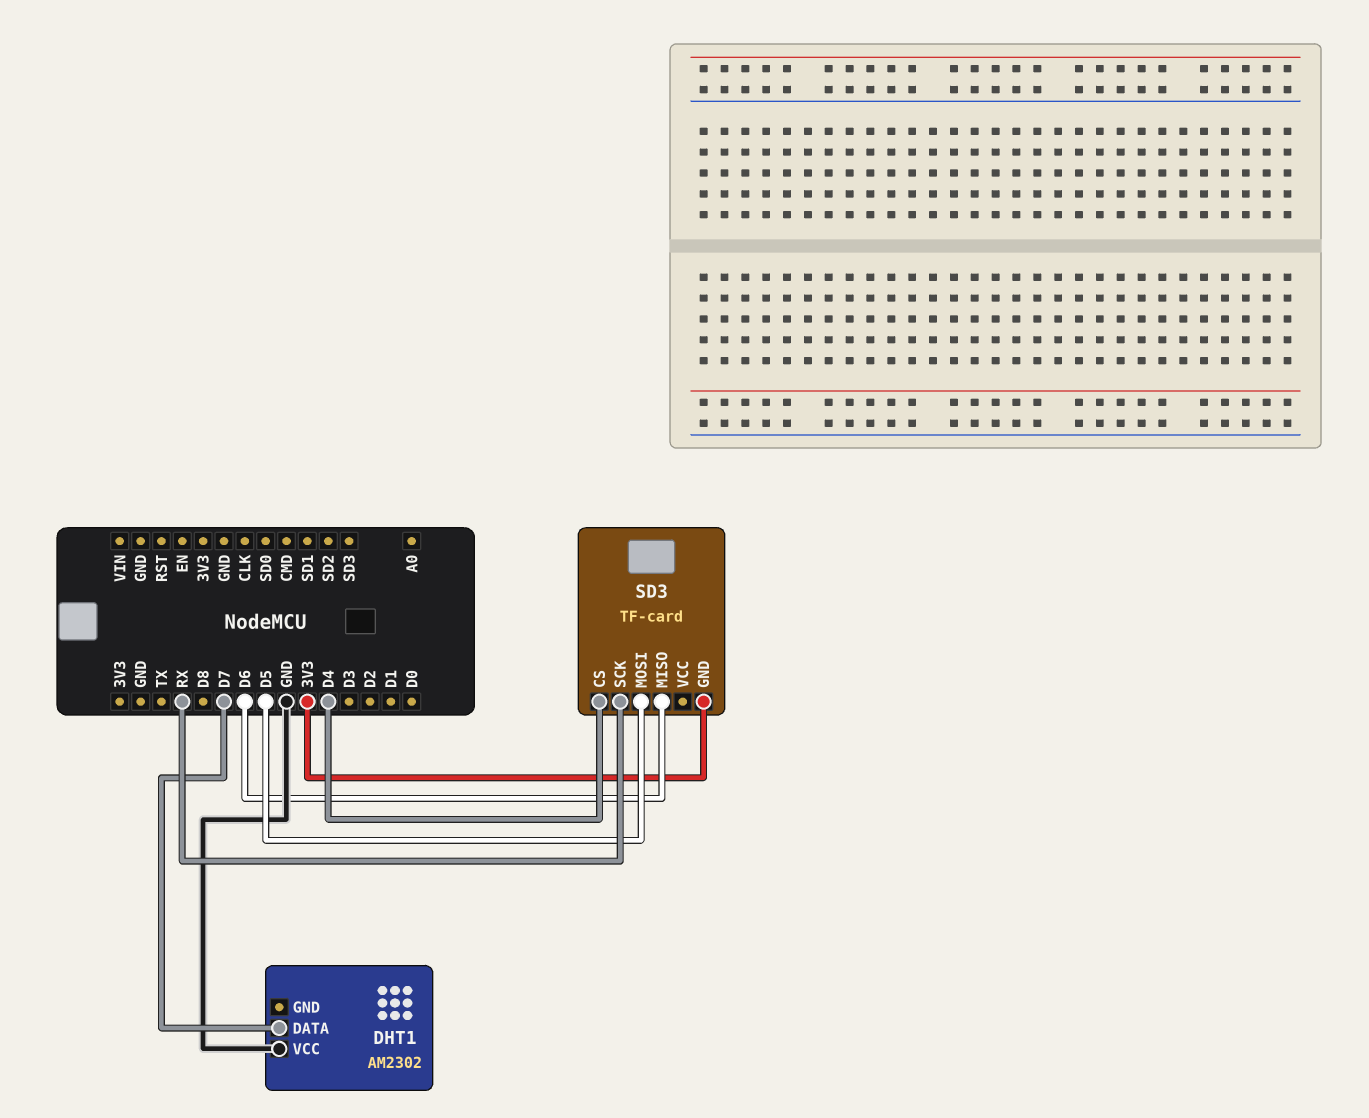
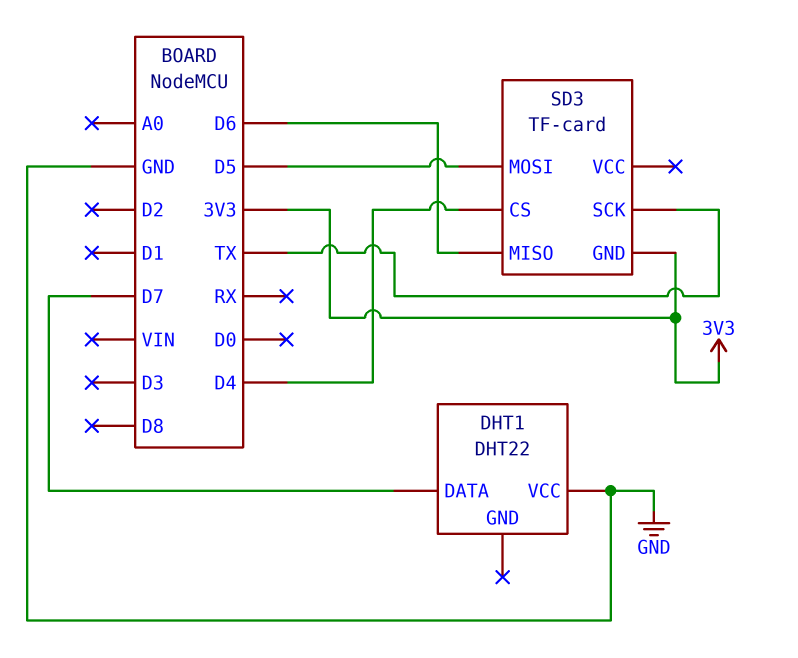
DHT1: AM2302 -> DHT22
SD3 pin SCK: RX -> TX

